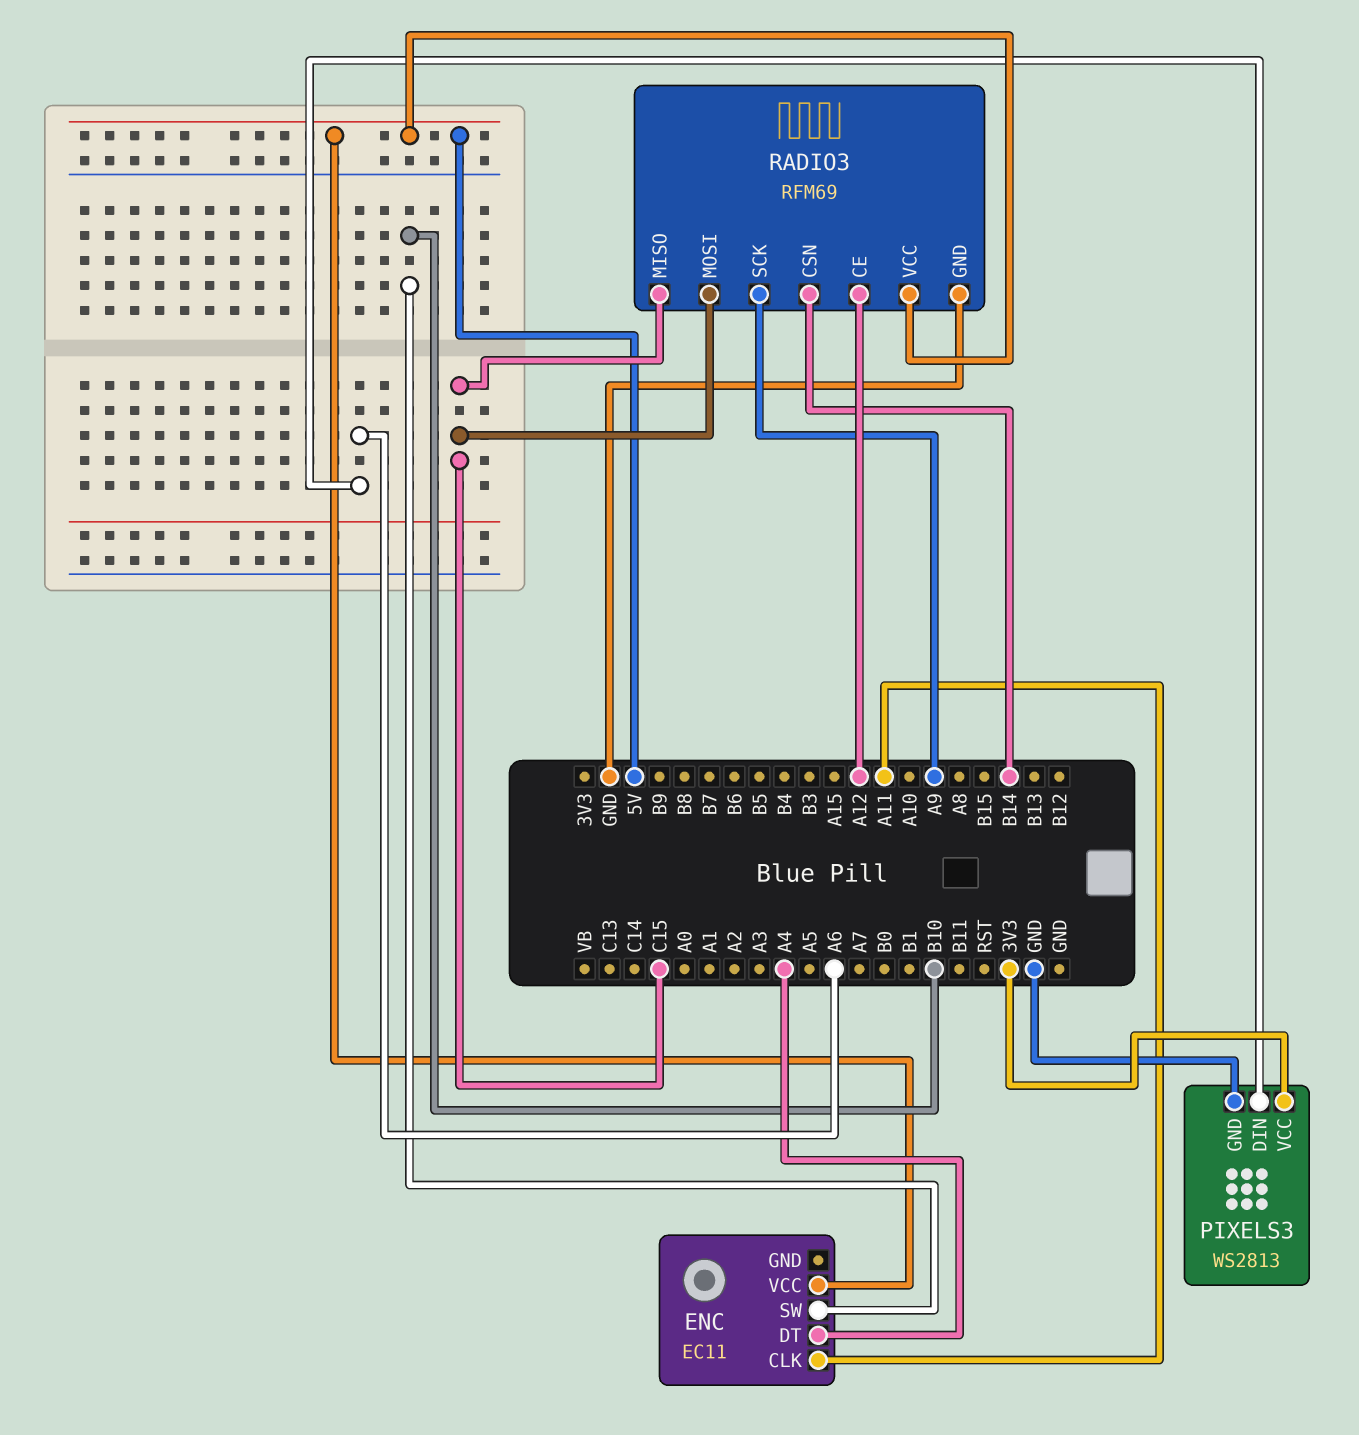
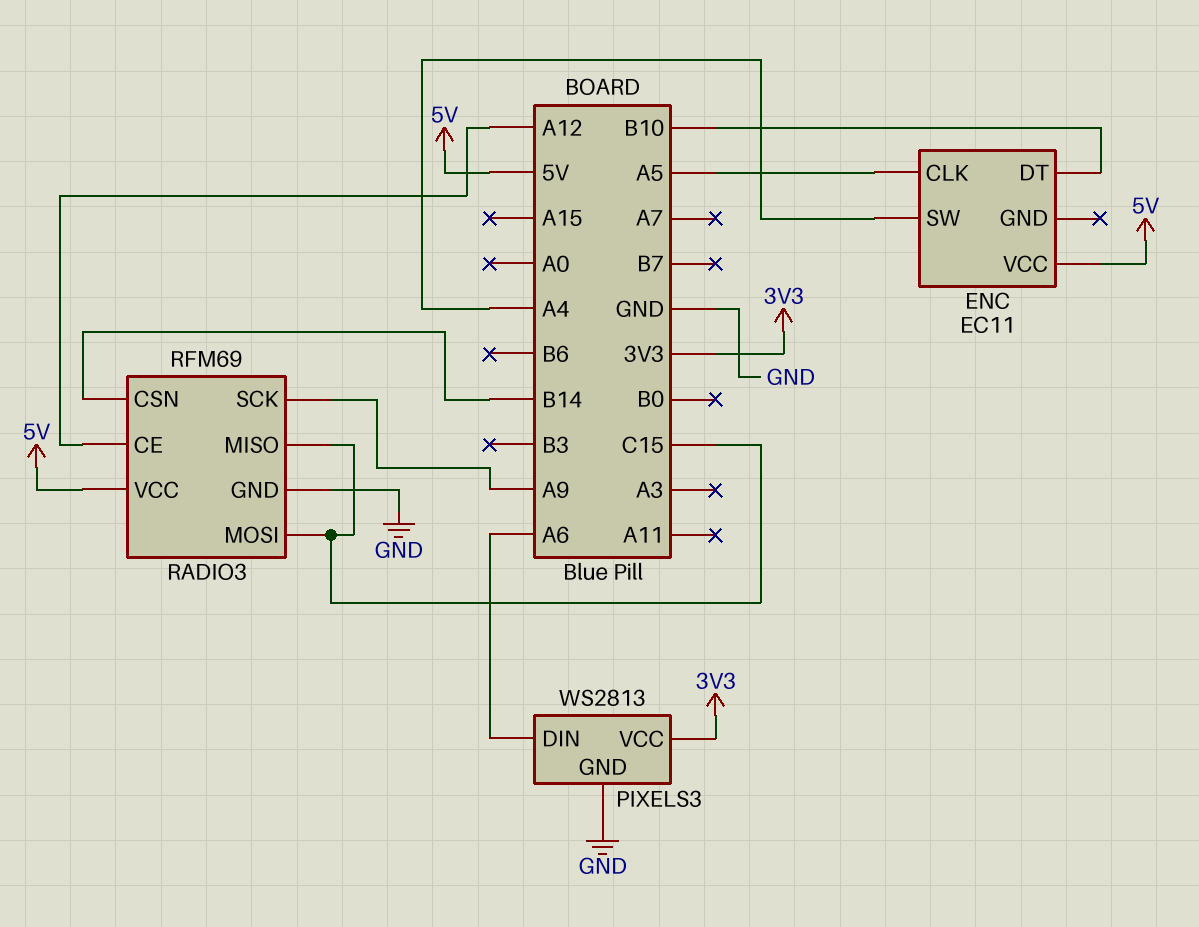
ENC pin CLK: A11 -> A5
ENC pin DT: A4 -> B10
ENC pin SW: B10 -> A4

